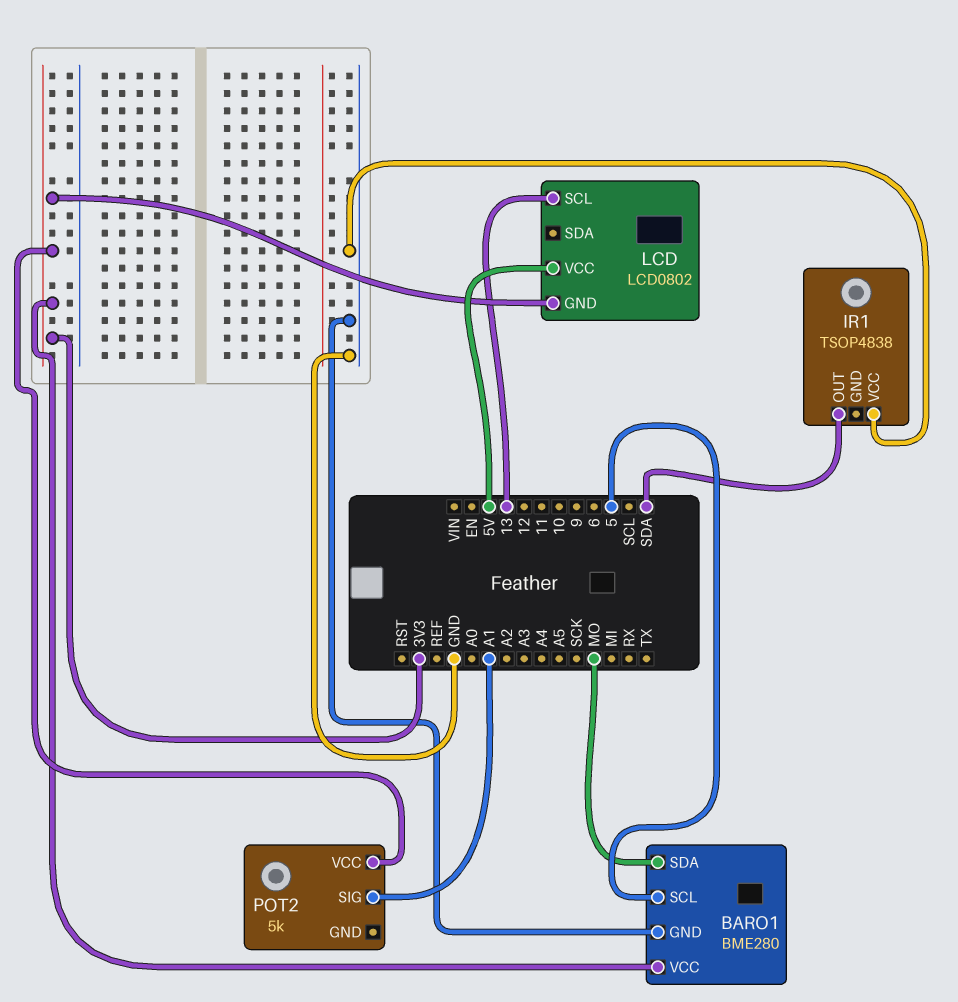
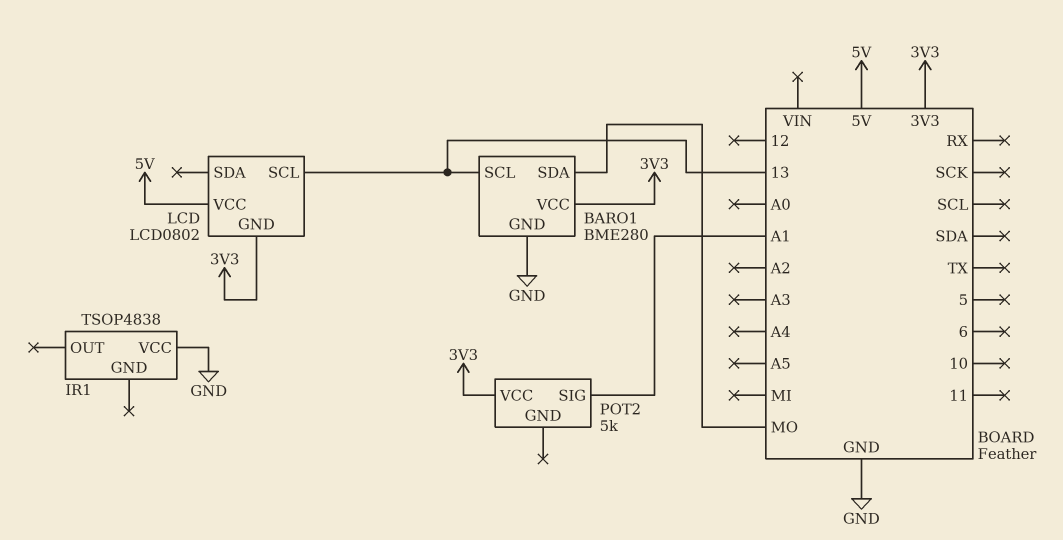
BARO1 pin SCL: 5 -> 13
IR1 pin OUT: SDA -> none

